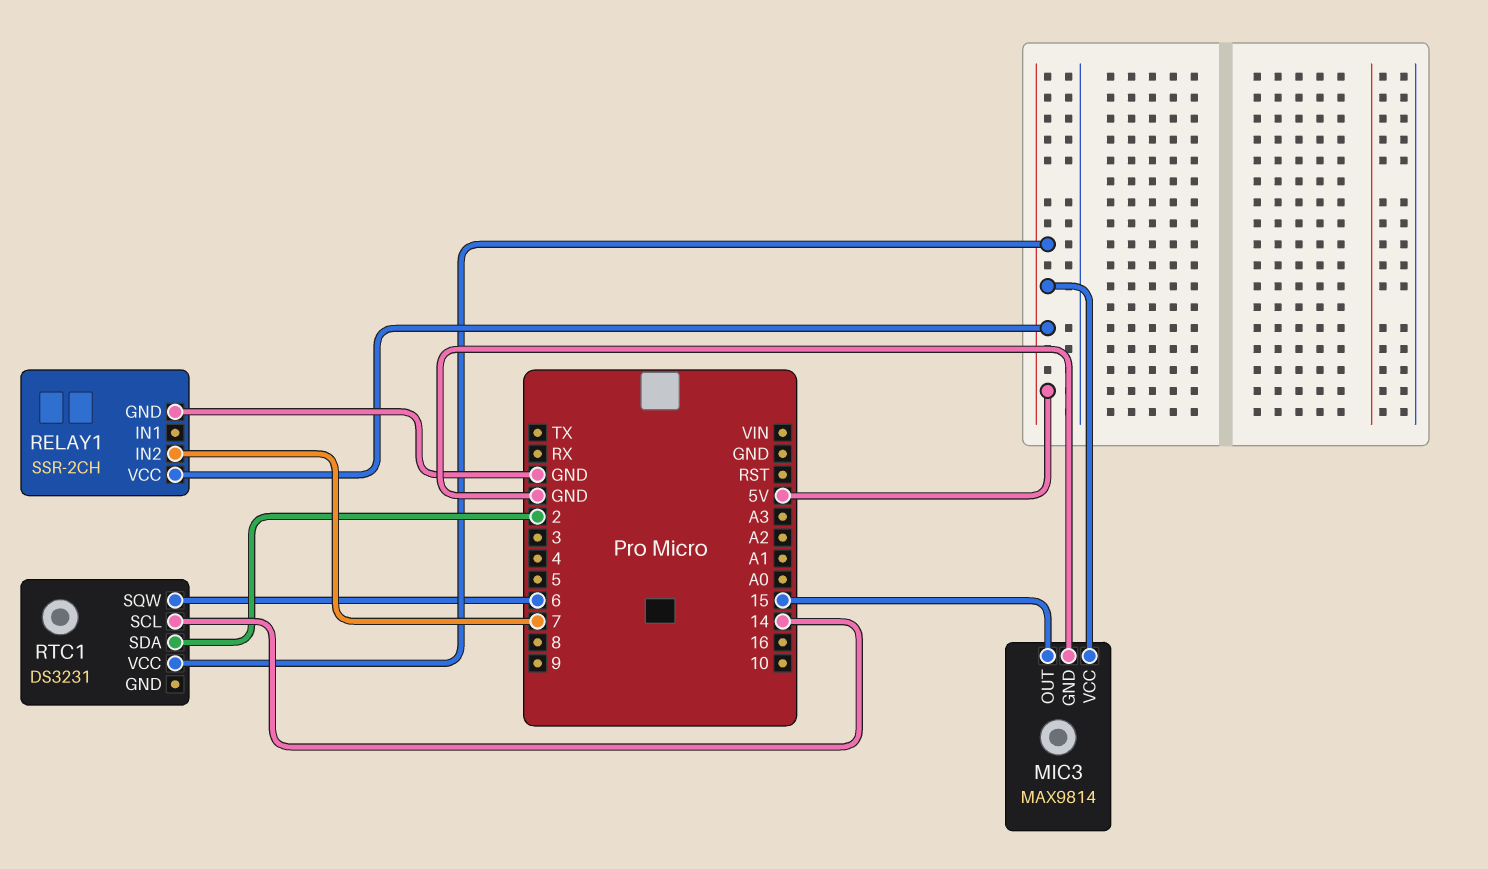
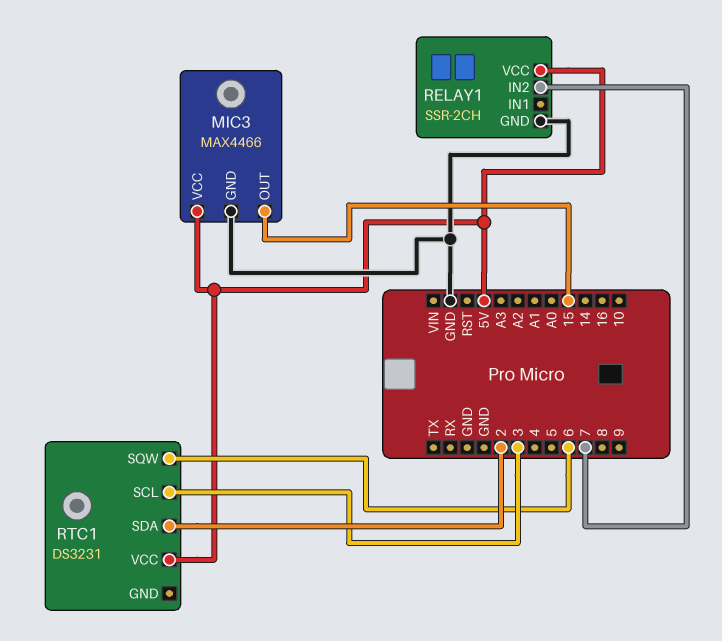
MIC3: MAX9814 -> MAX4466
RTC1 pin SCL: 14 -> 3

